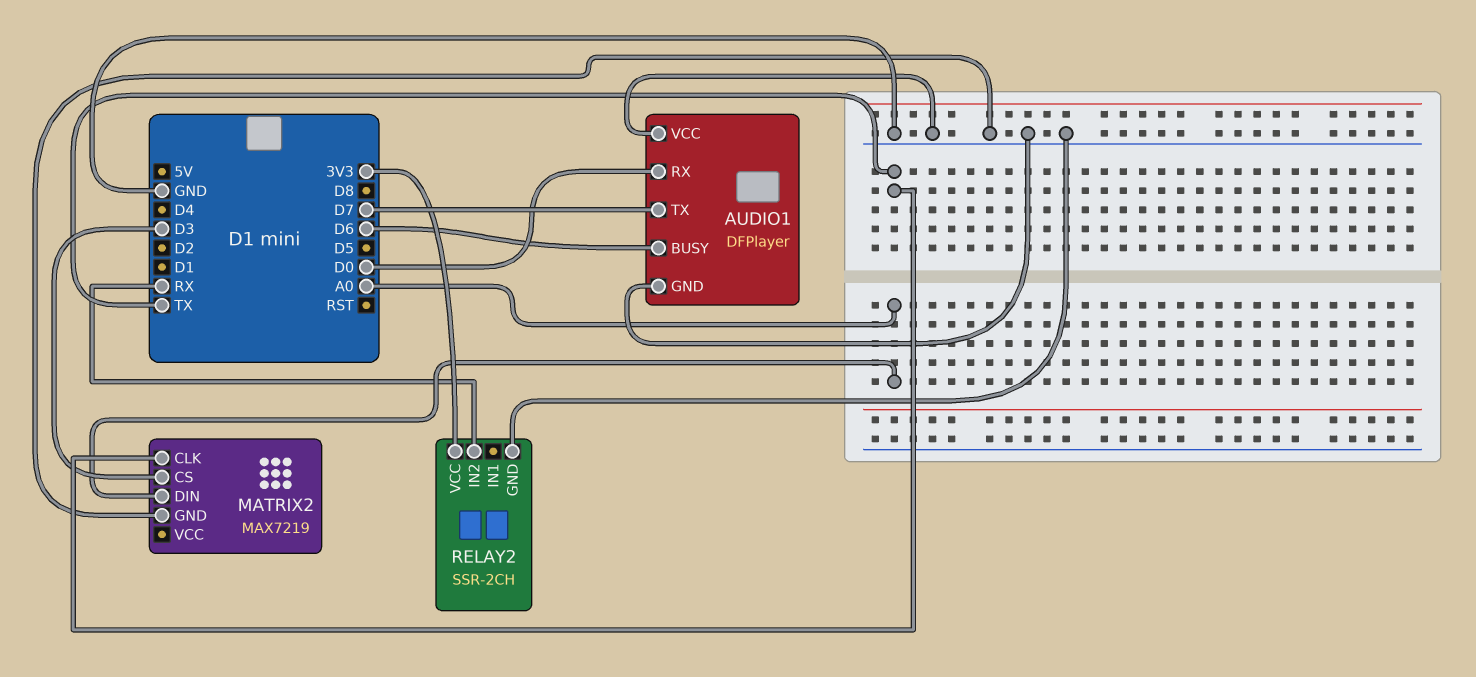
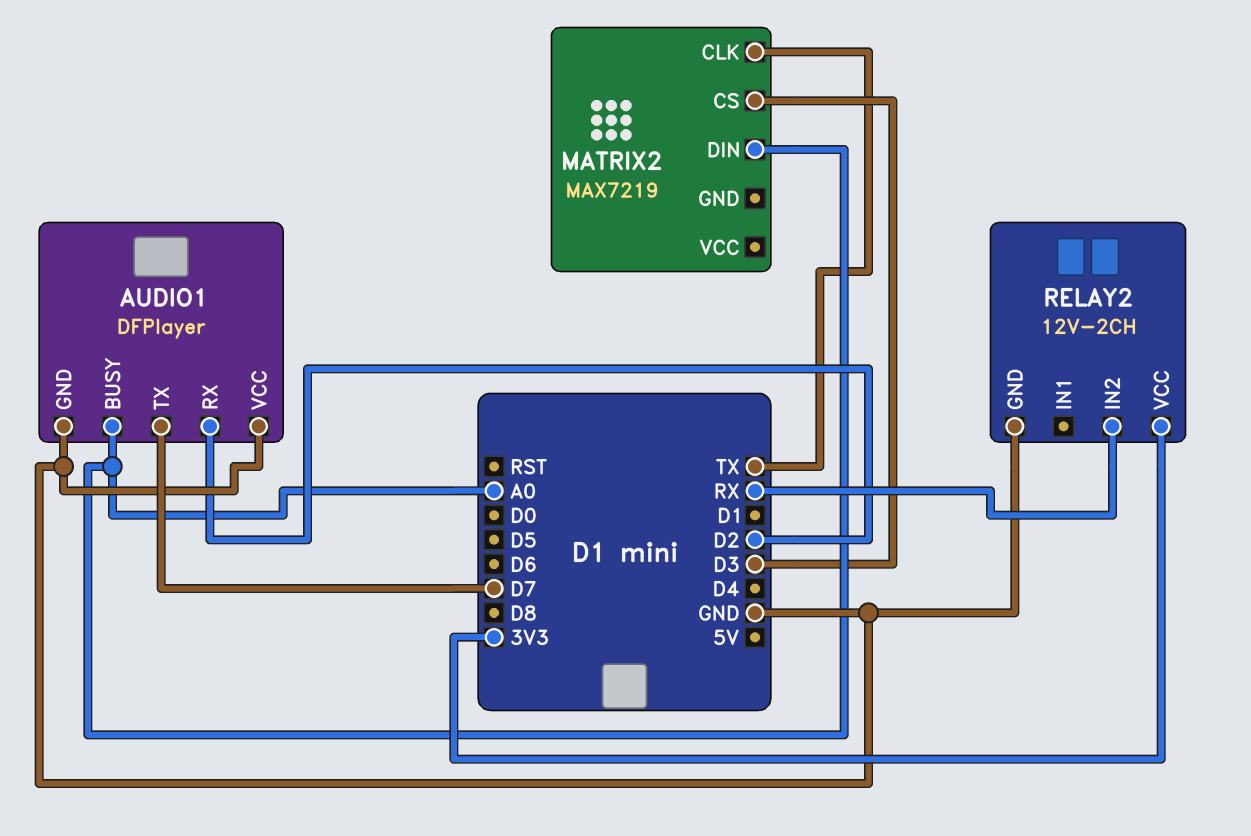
AUDIO1 pin BUSY: D6 -> A0
AUDIO1 pin RX: D0 -> D2
MATRIX2 pin GND: GND -> none
RELAY2: SSR-2CH -> 12V-2CH

